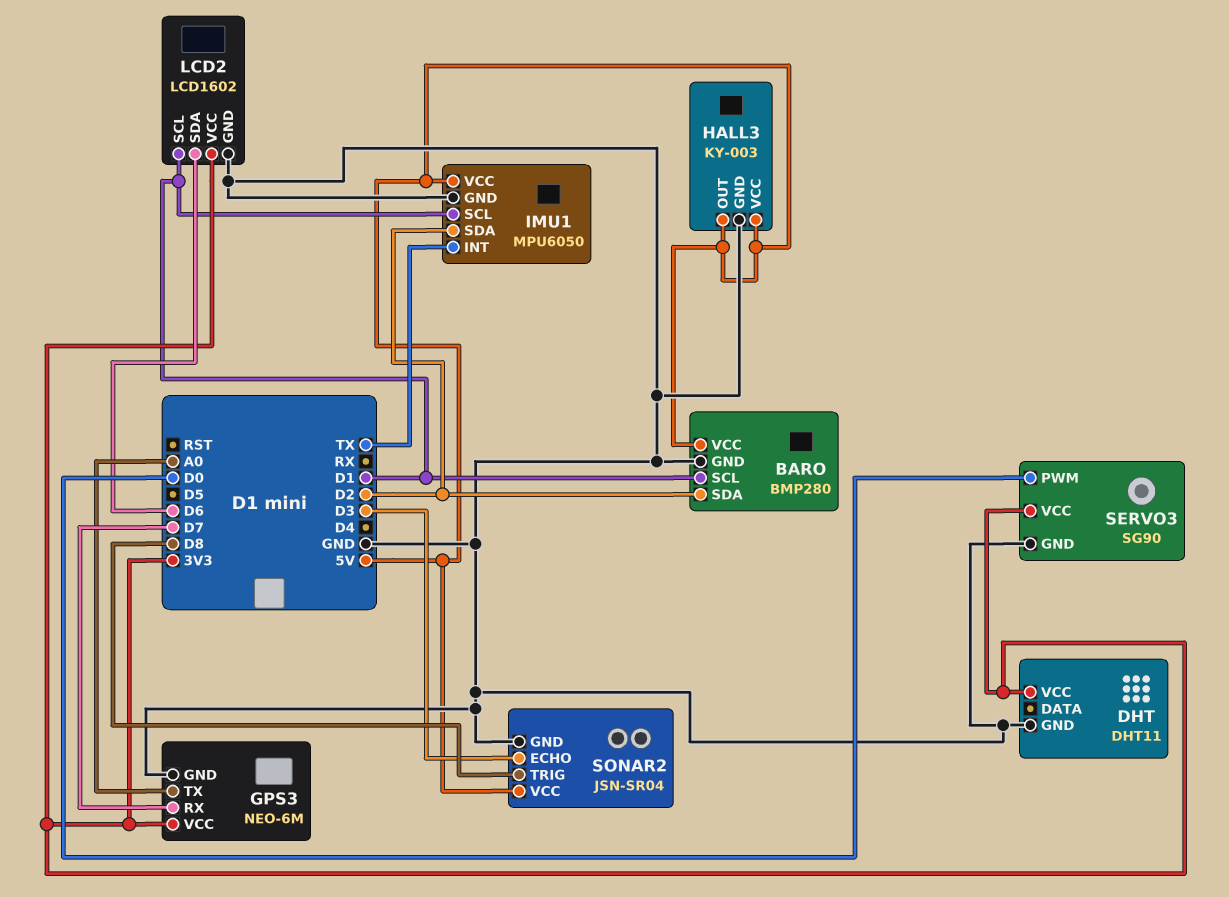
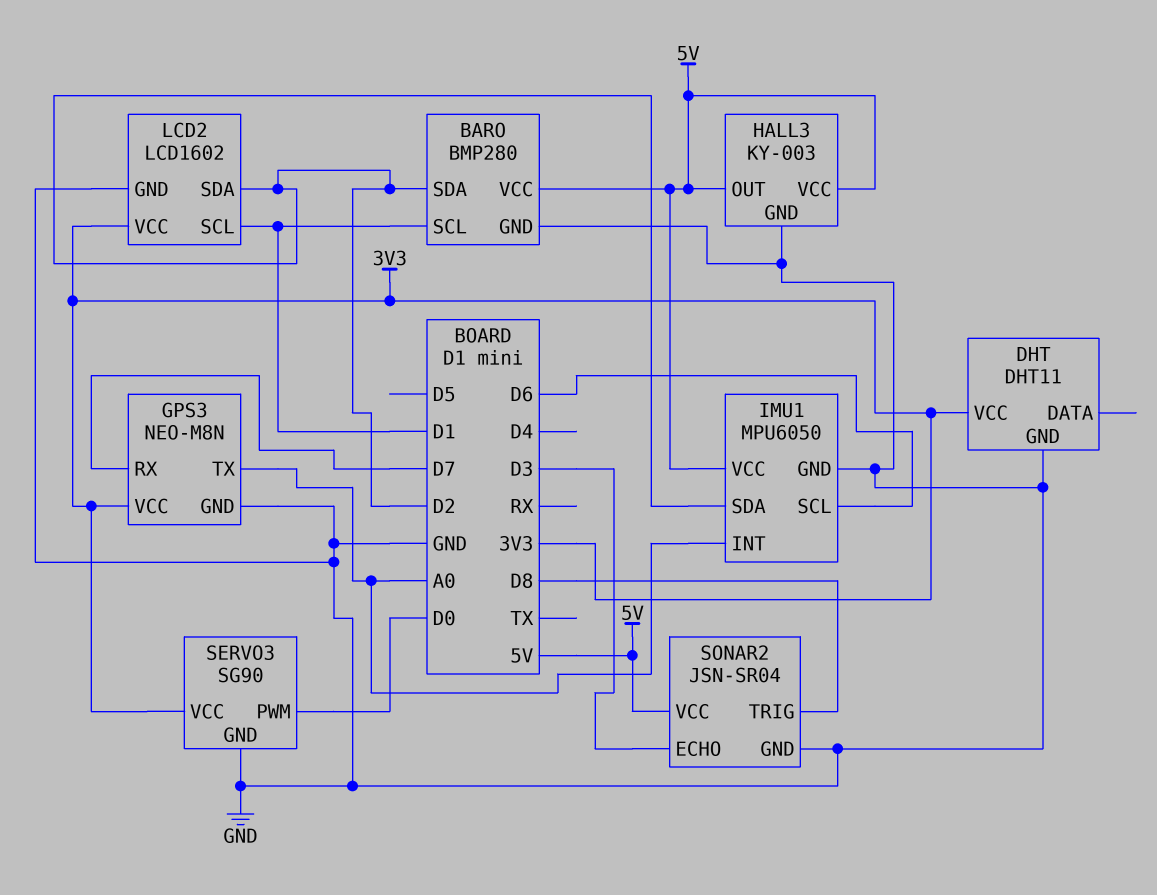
GPS3: NEO-6M -> NEO-M8N
IMU1 pin INT: TX -> A0
IMU1 pin SCL: D1 -> D6
LCD2 pin SDA: D6 -> D2

